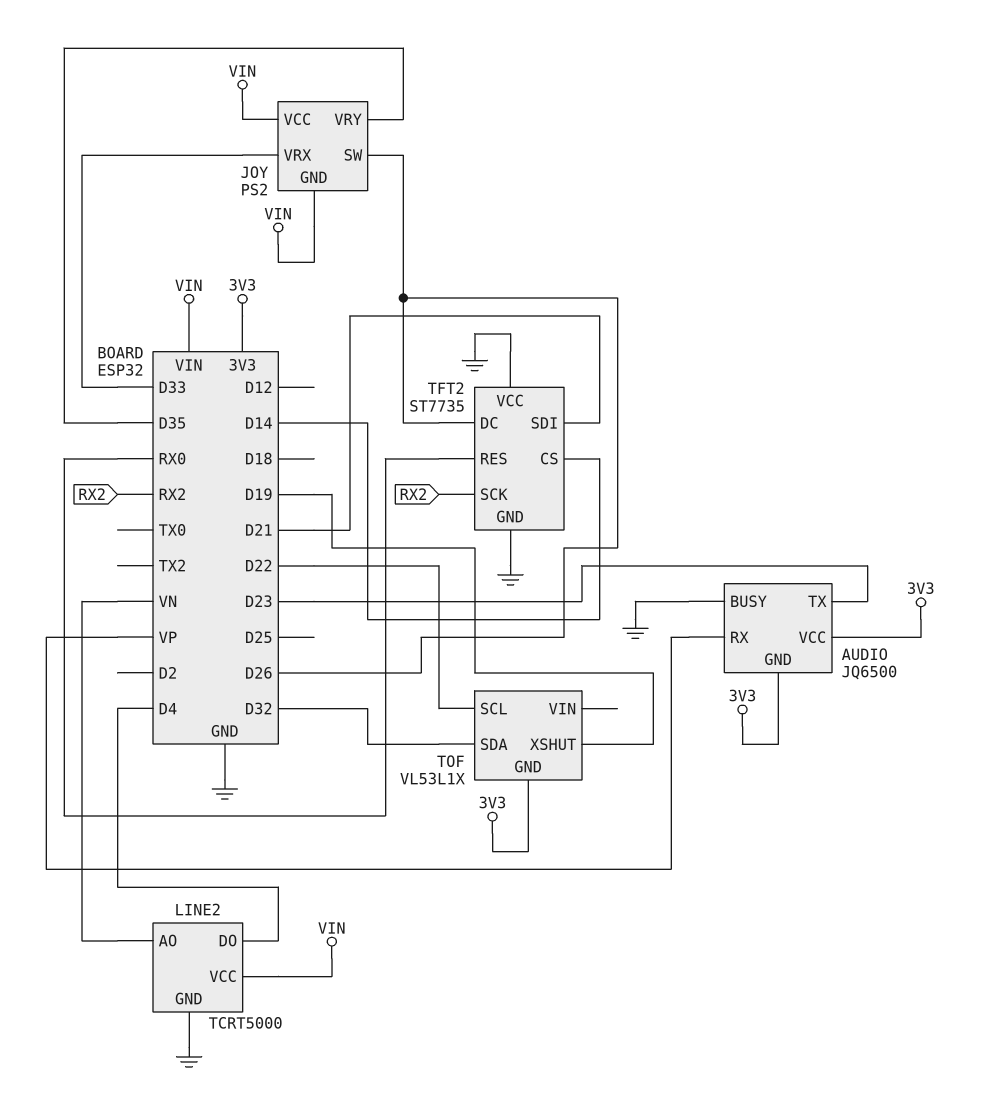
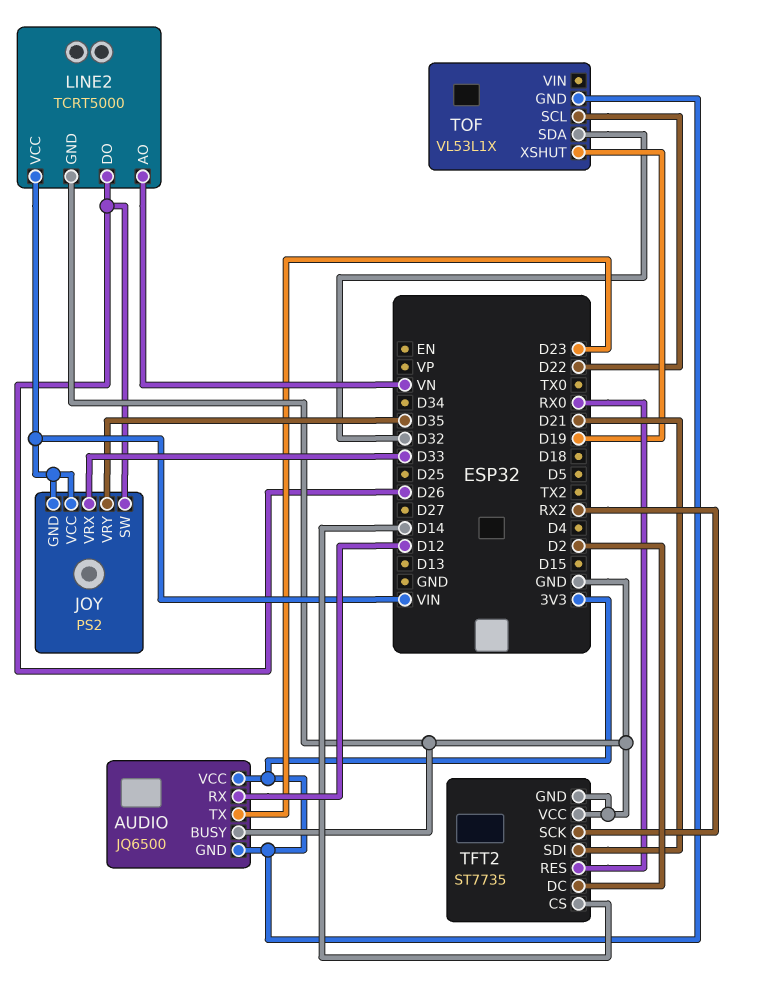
AUDIO pin RX: VP -> D12
LINE2 pin DO: D4 -> D26
TFT2 pin DC: D26 -> D2

